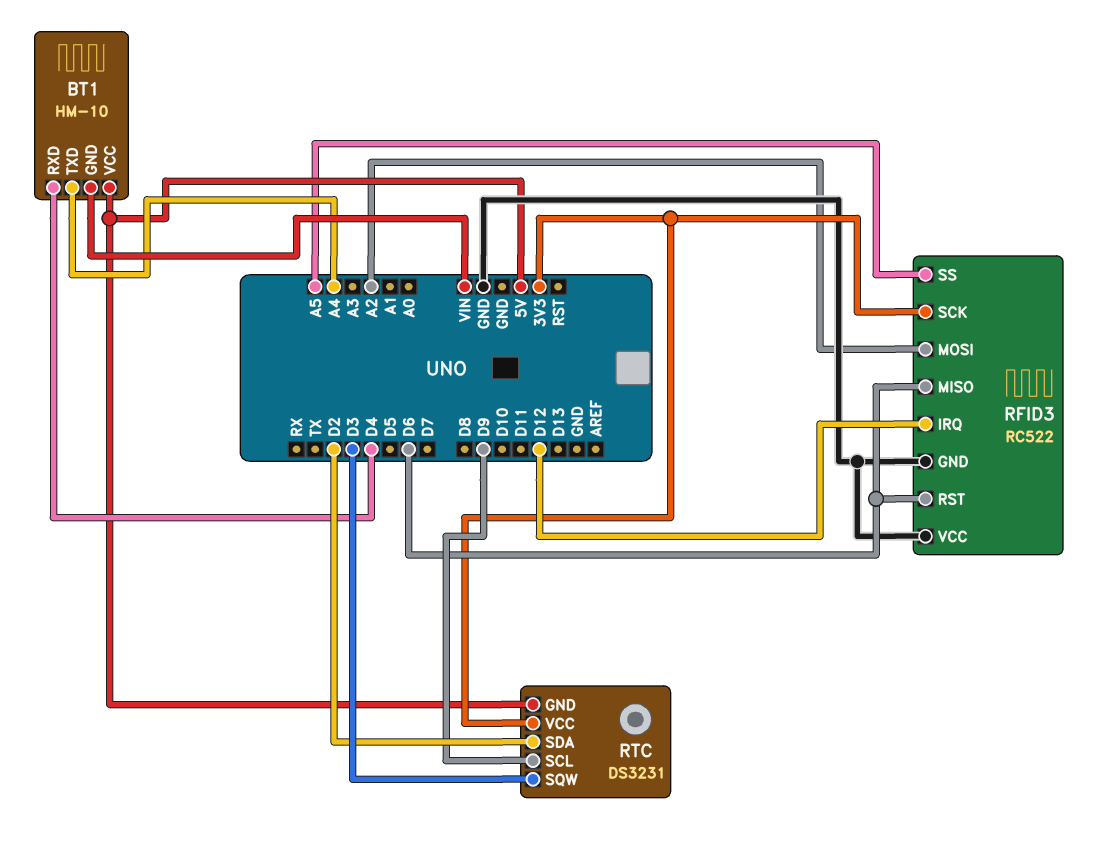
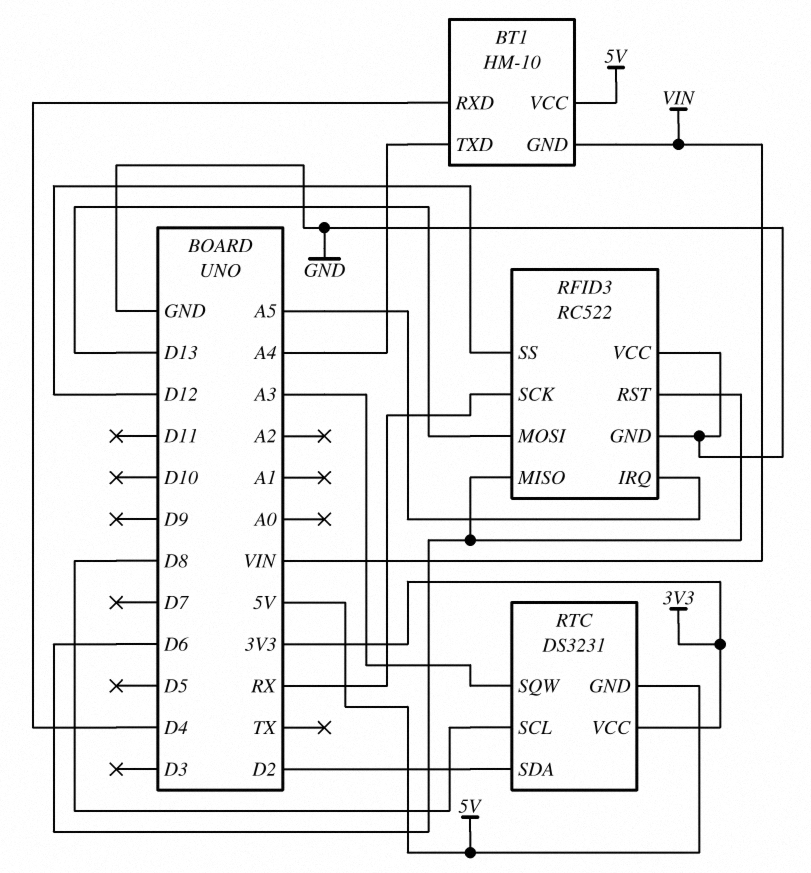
RFID3 pin IRQ: D12 -> A5
RFID3 pin MOSI: A2 -> D13
RFID3 pin SCK: 3V3 -> RX
RFID3 pin SS: A5 -> D12
RTC pin SCL: D9 -> D8
RTC pin SQW: D3 -> A3

